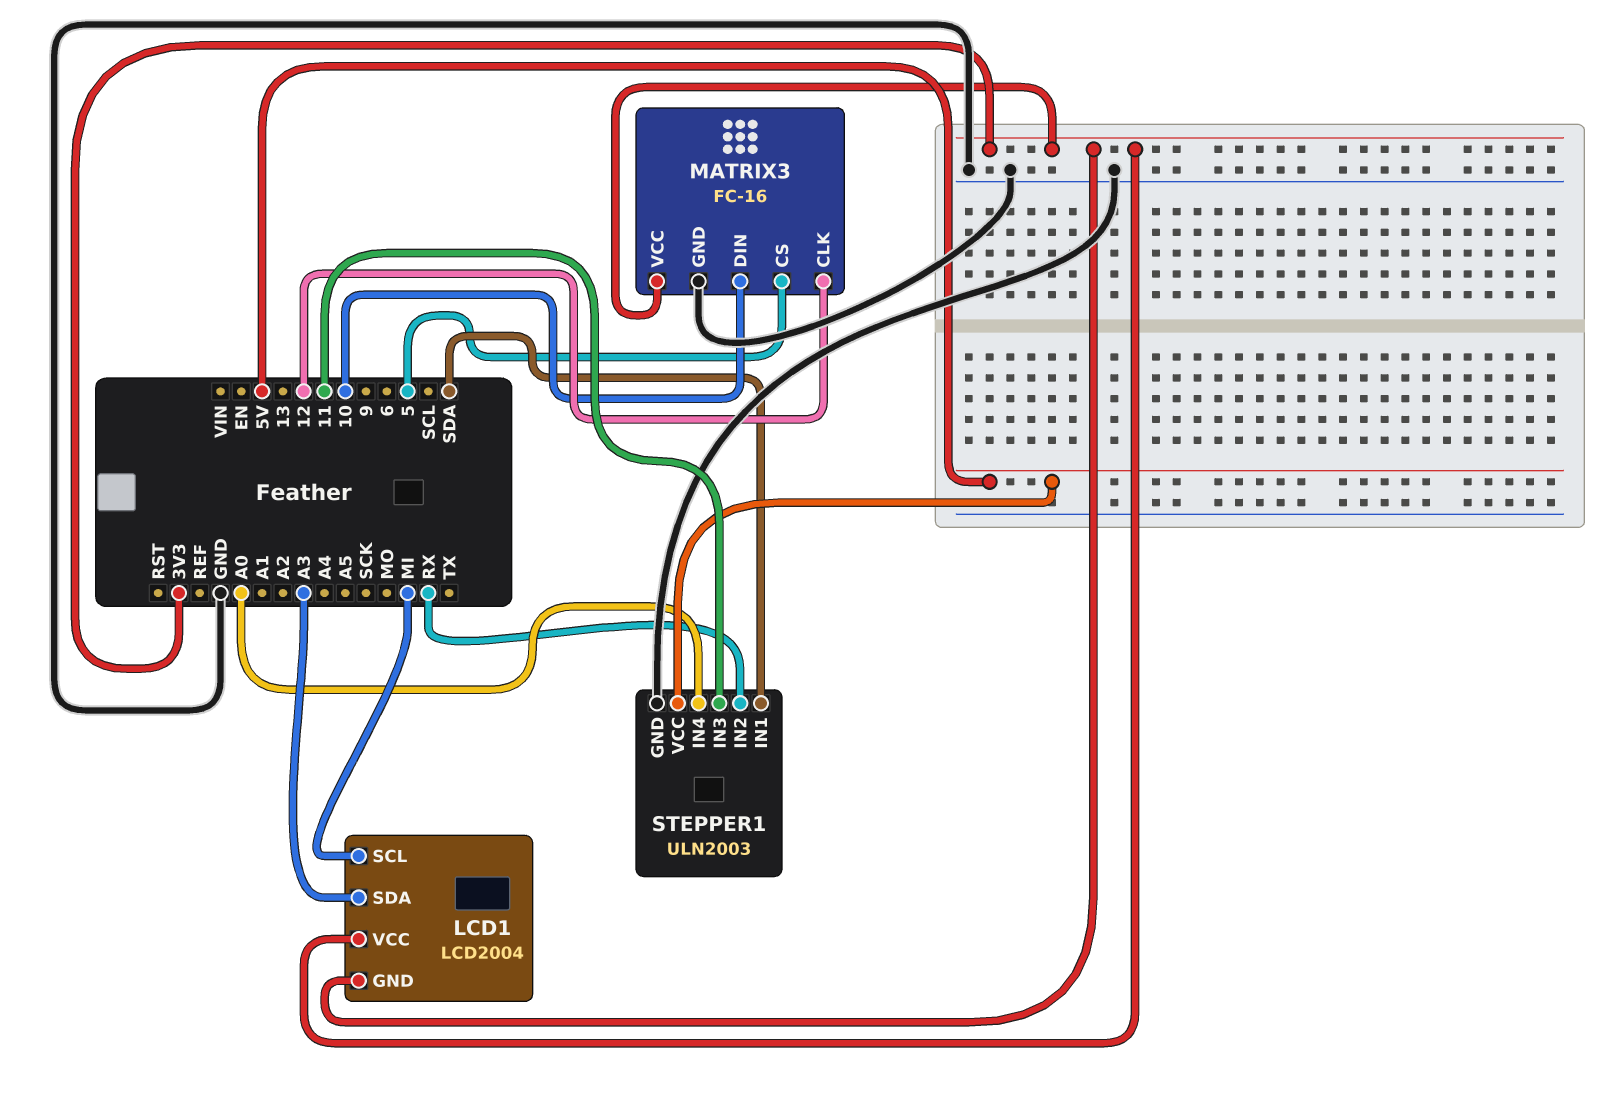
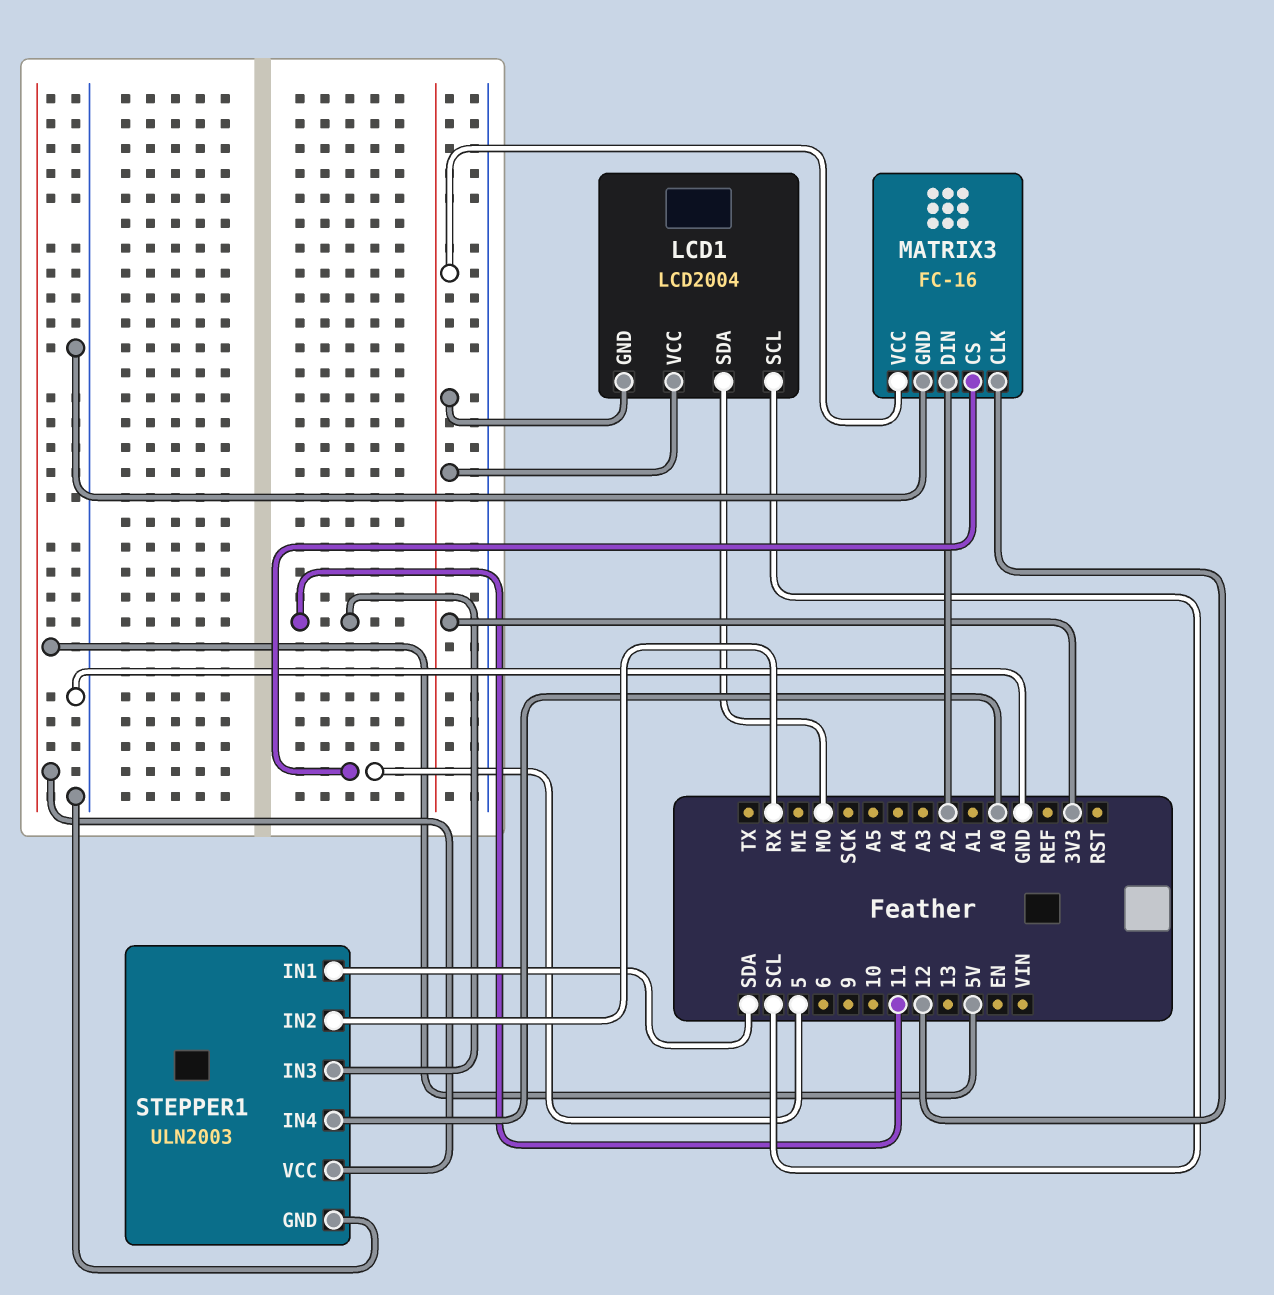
LCD1 pin SCL: MI -> SCL
LCD1 pin SDA: A3 -> MO
MATRIX3 pin DIN: 10 -> A2

